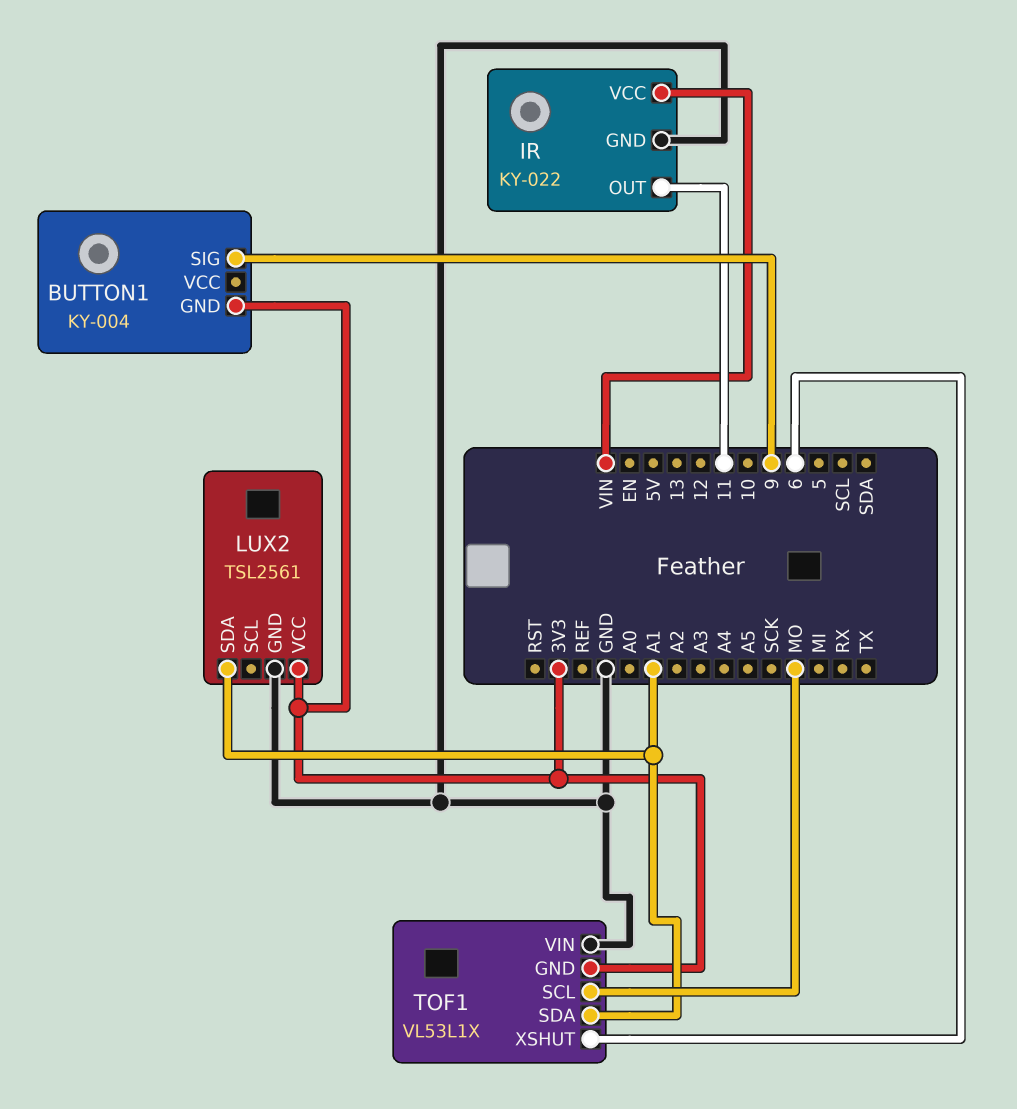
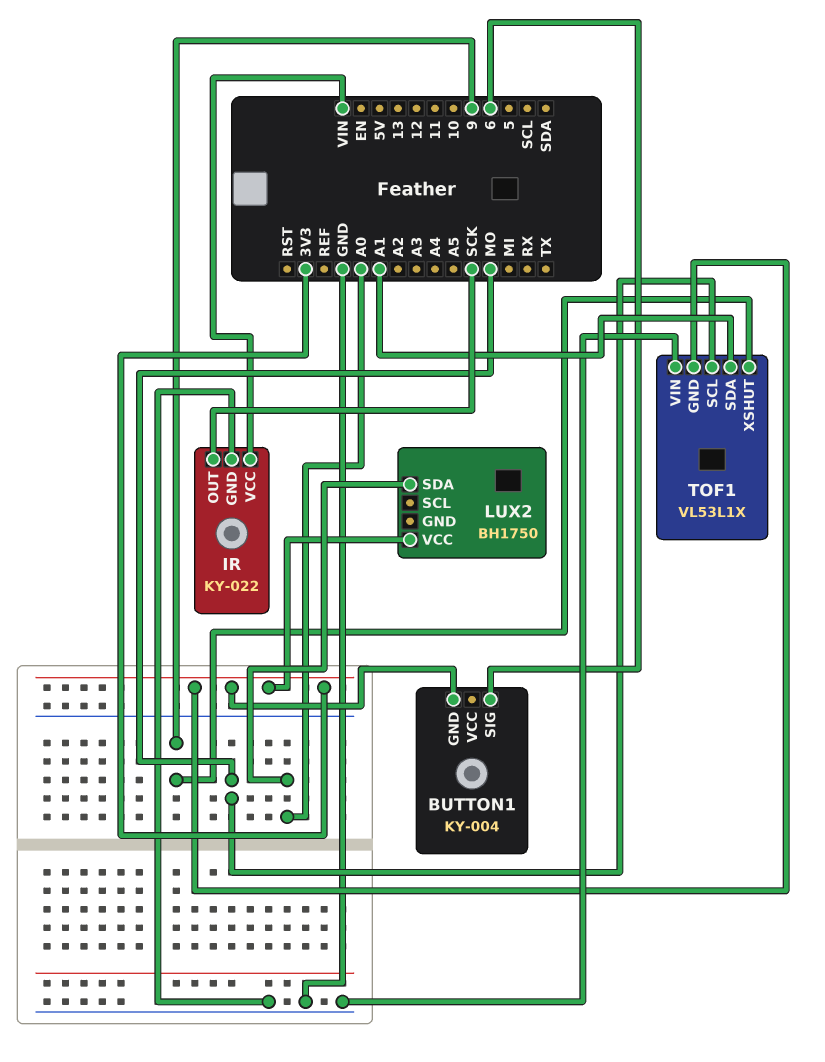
BUTTON1 pin SIG: 9 -> 6
IR pin OUT: 11 -> SCK
LUX2: TSL2561 -> BH1750
LUX2 pin GND: GND -> none
LUX2 pin SDA: A1 -> A0
TOF1 pin XSHUT: 6 -> 9

